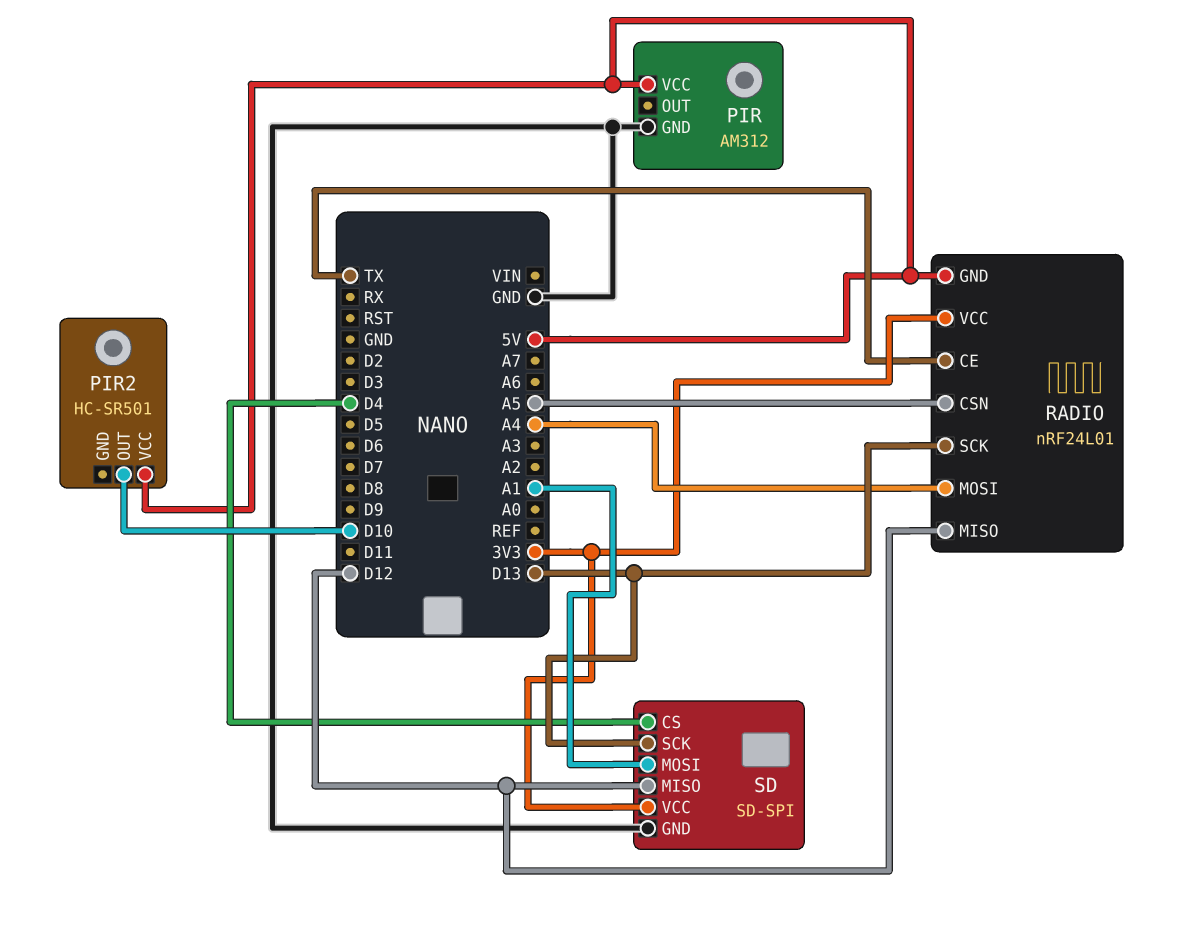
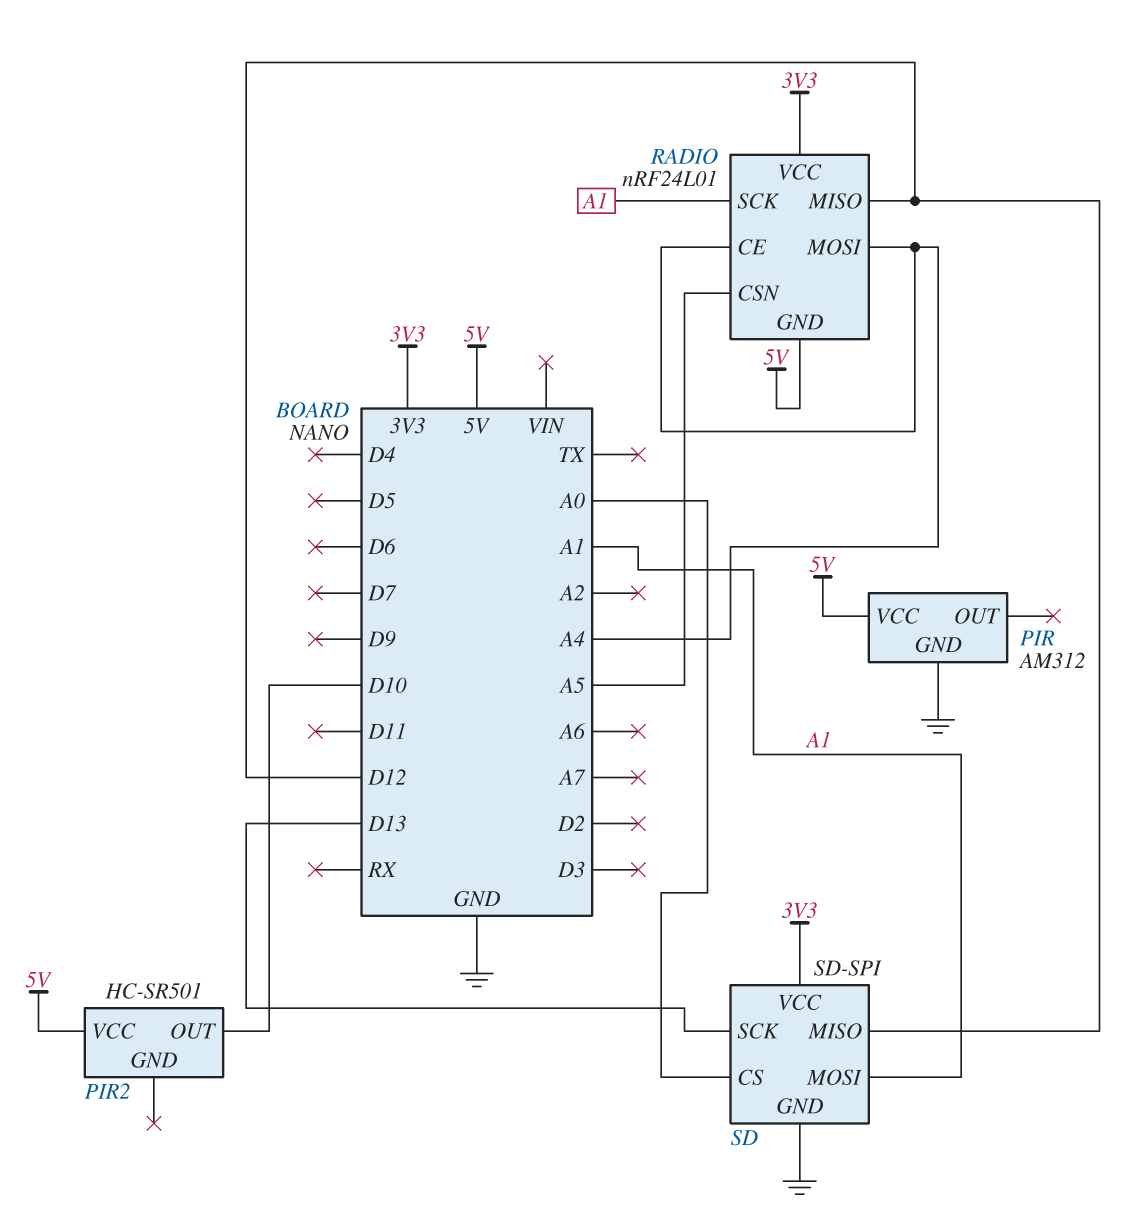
RADIO pin CE: TX -> A4
RADIO pin SCK: D13 -> A1
SD pin CS: D4 -> A0

